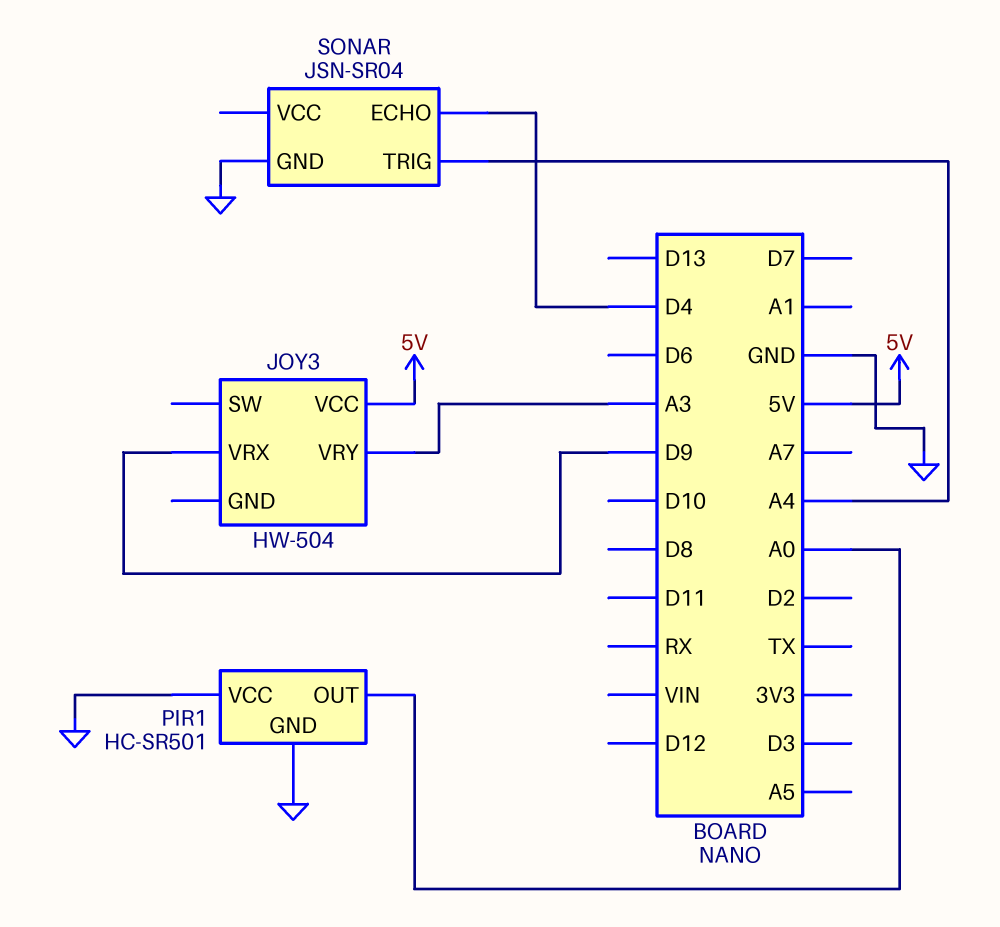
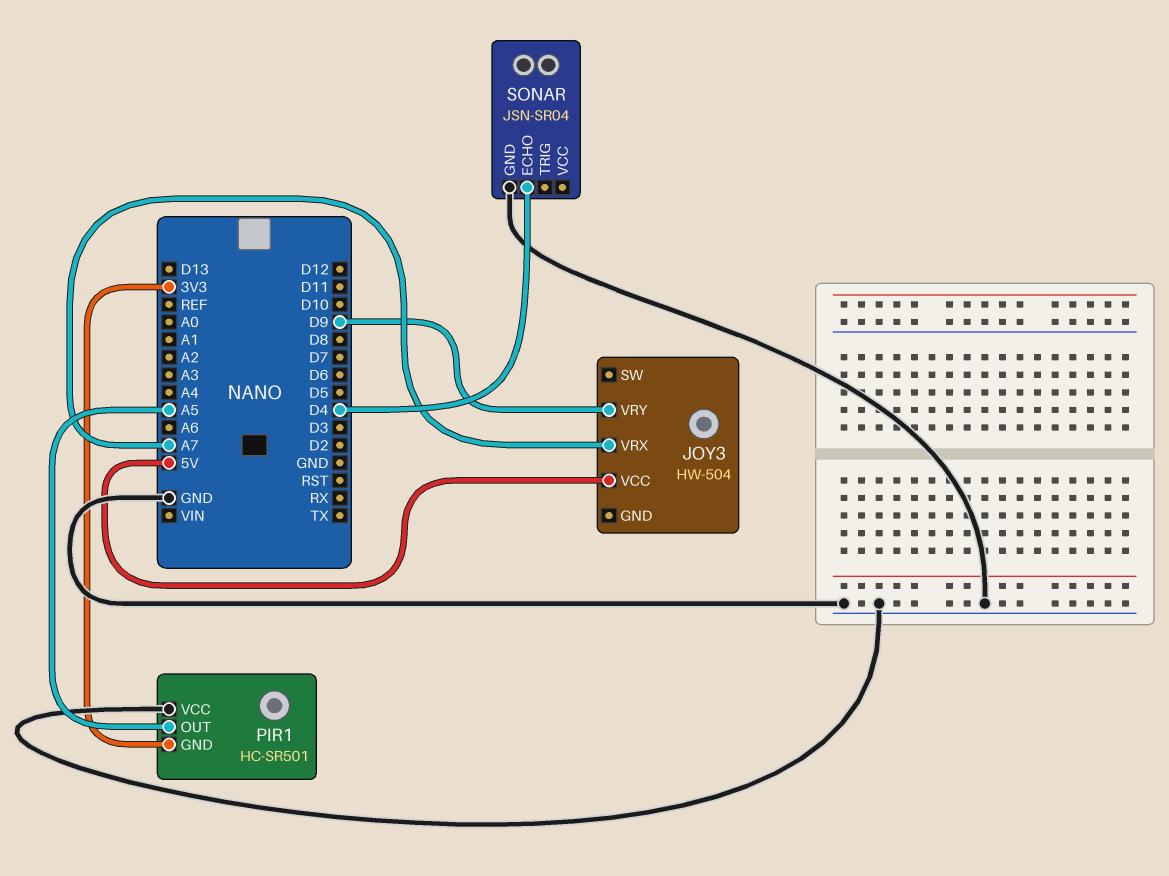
JOY3 pin VRX: D9 -> A7
JOY3 pin VRY: A3 -> D9
PIR1 pin GND: GND -> 3V3
PIR1 pin OUT: A0 -> A5
SONAR pin TRIG: A4 -> none

